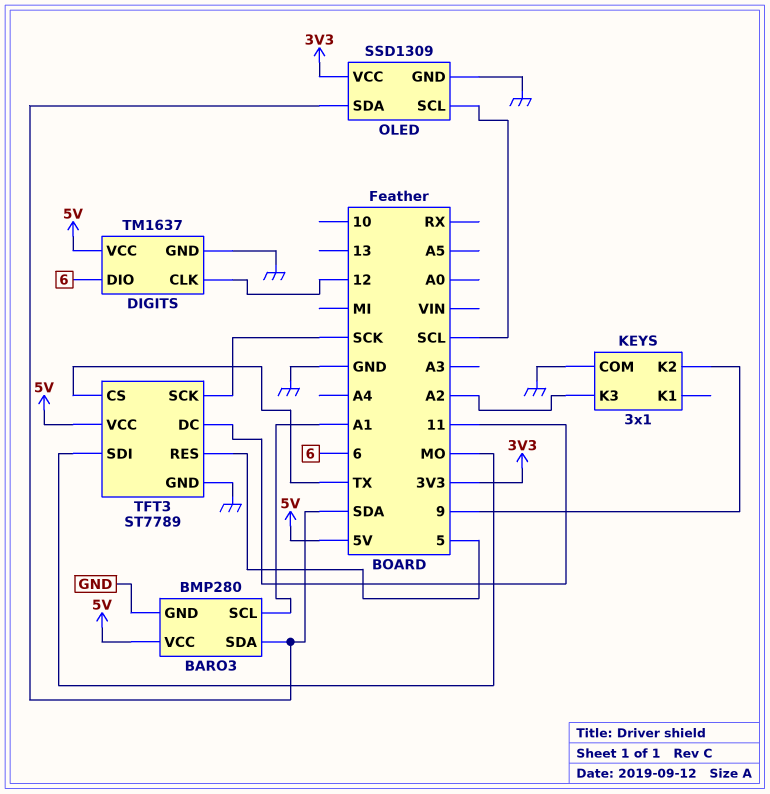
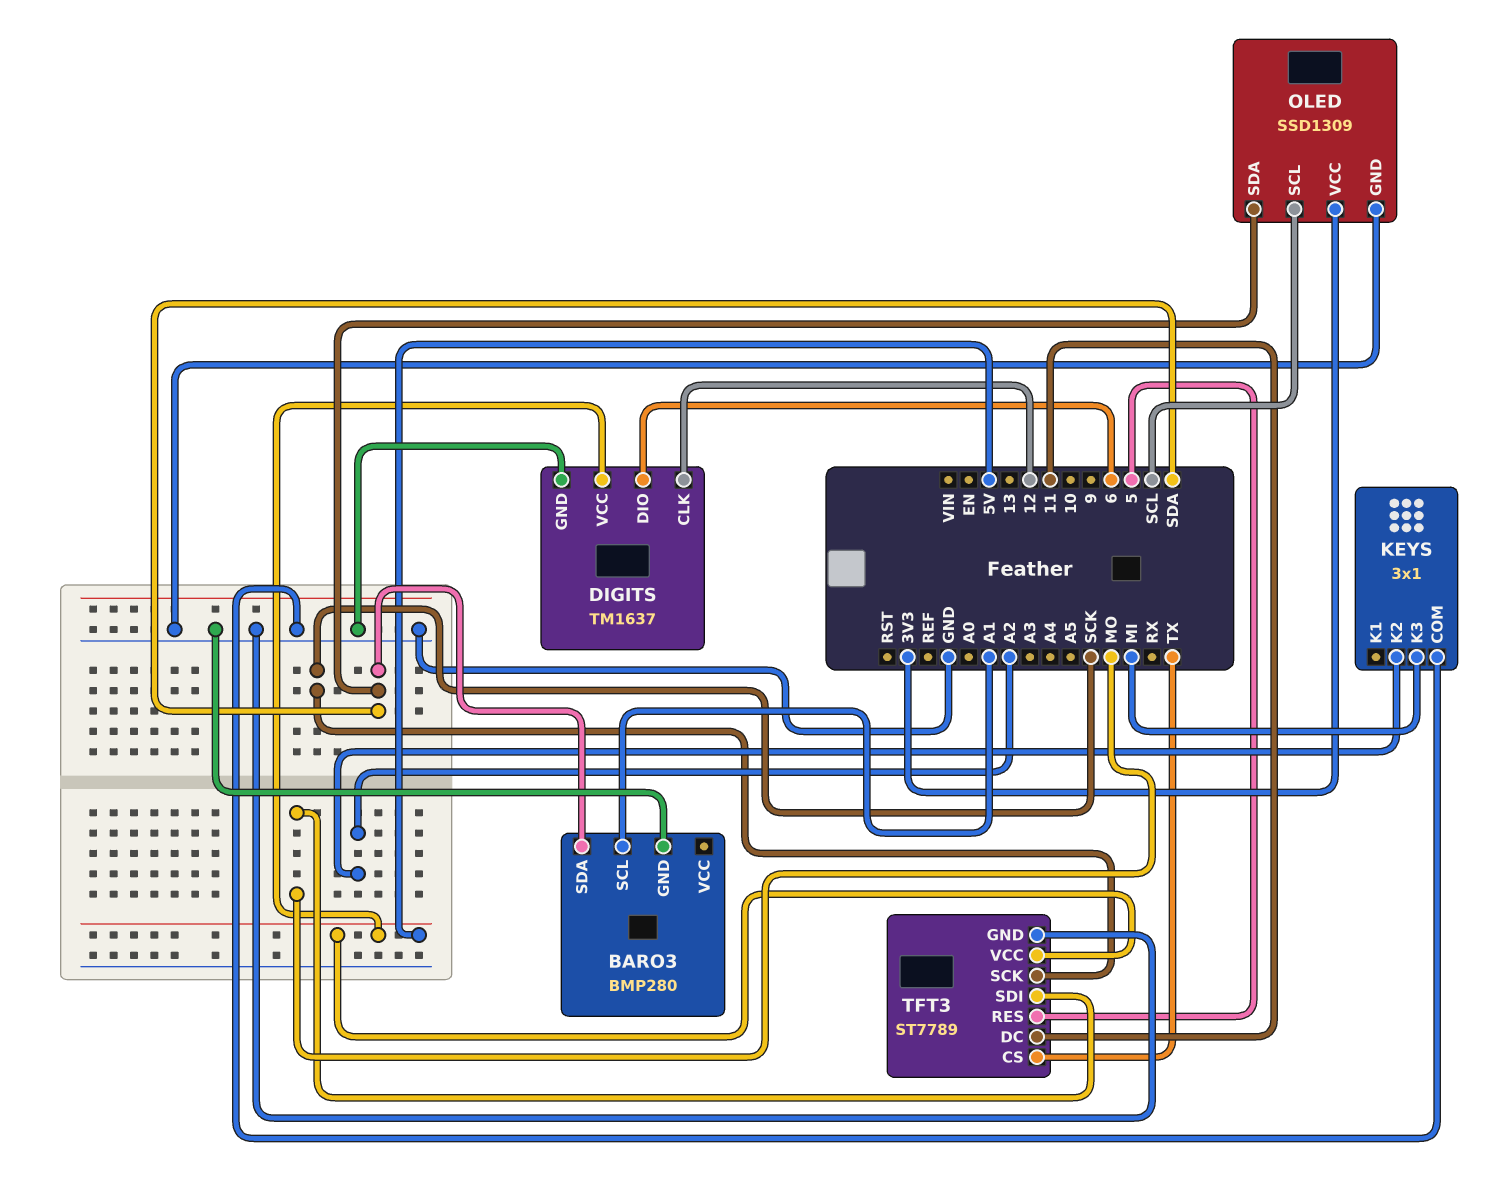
BARO3 pin VCC: 5V -> none
KEYS pin K2: 9 -> A2
KEYS pin K3: A2 -> MI

